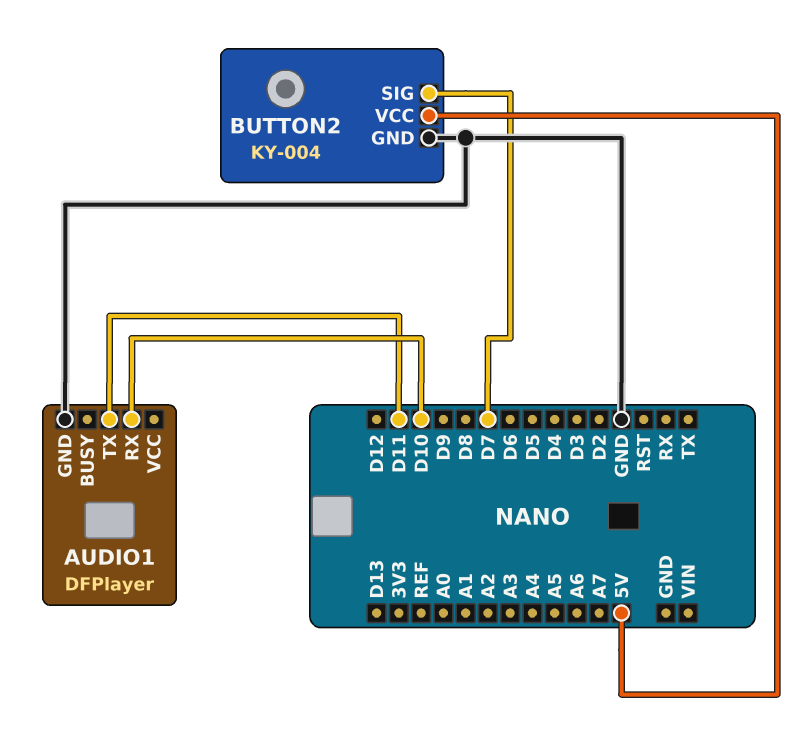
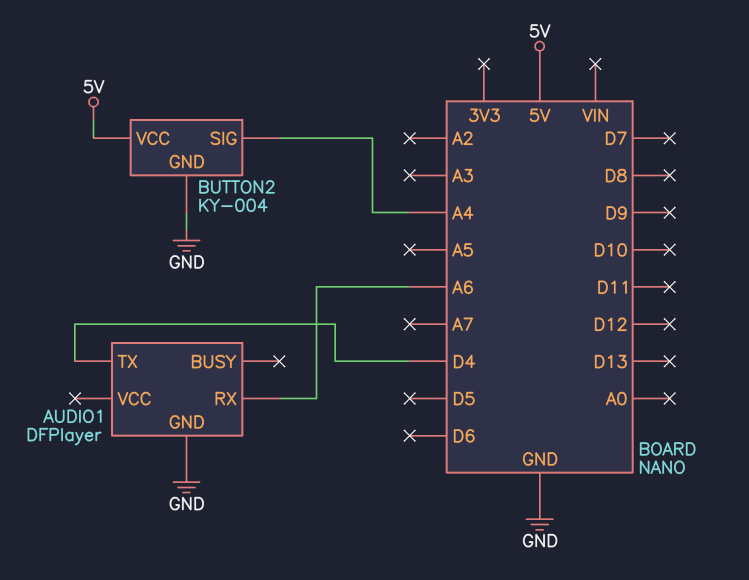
AUDIO1 pin RX: D10 -> A6
AUDIO1 pin TX: D11 -> D4
BUTTON2 pin SIG: D7 -> A4

